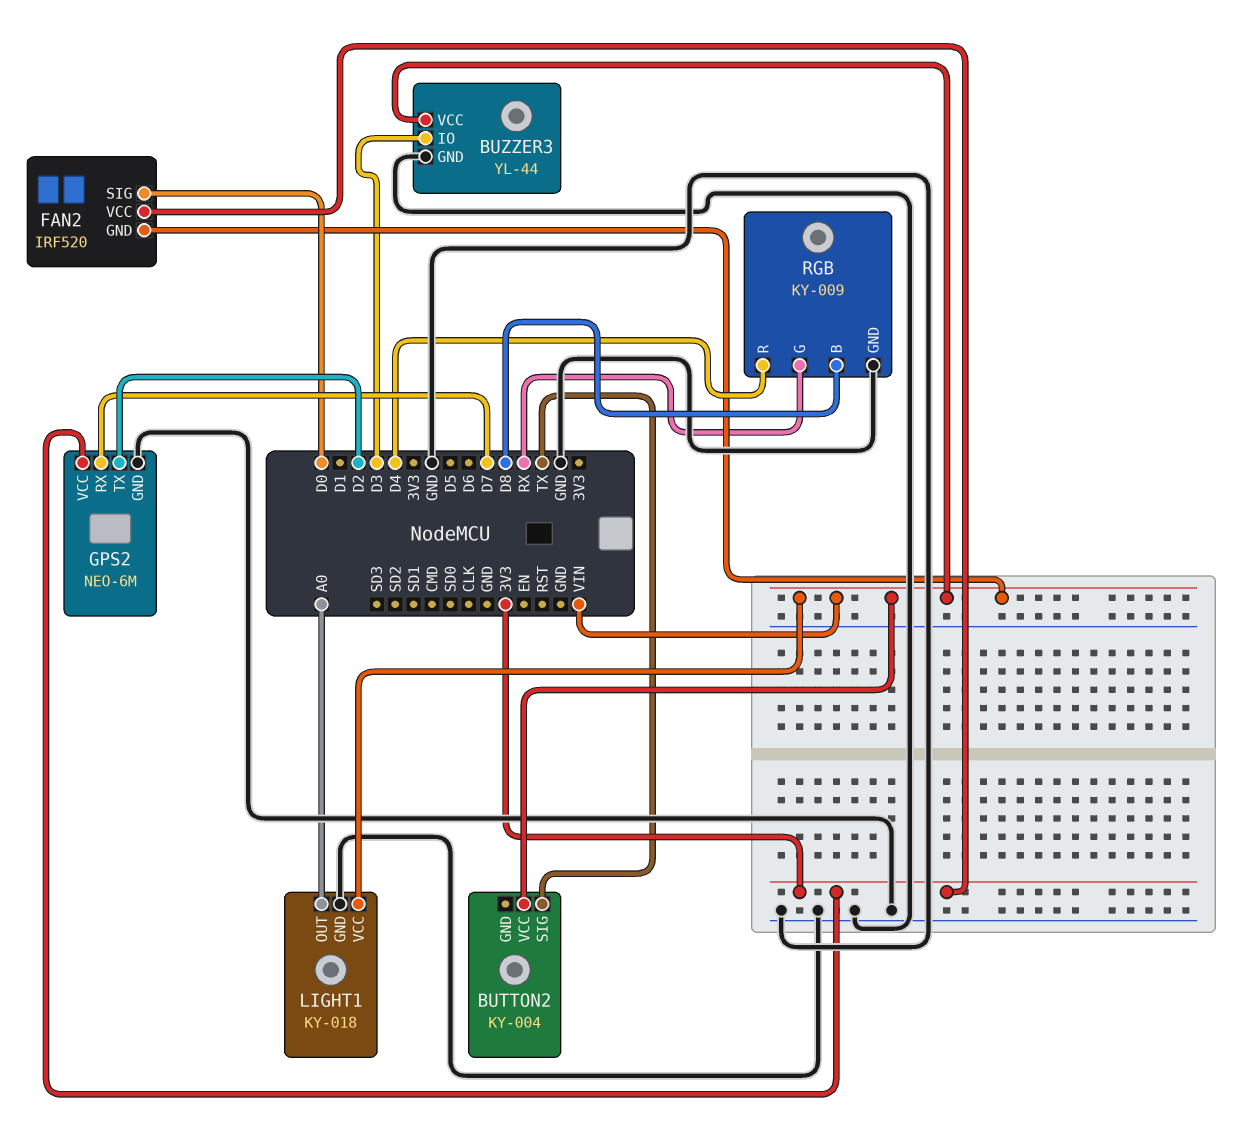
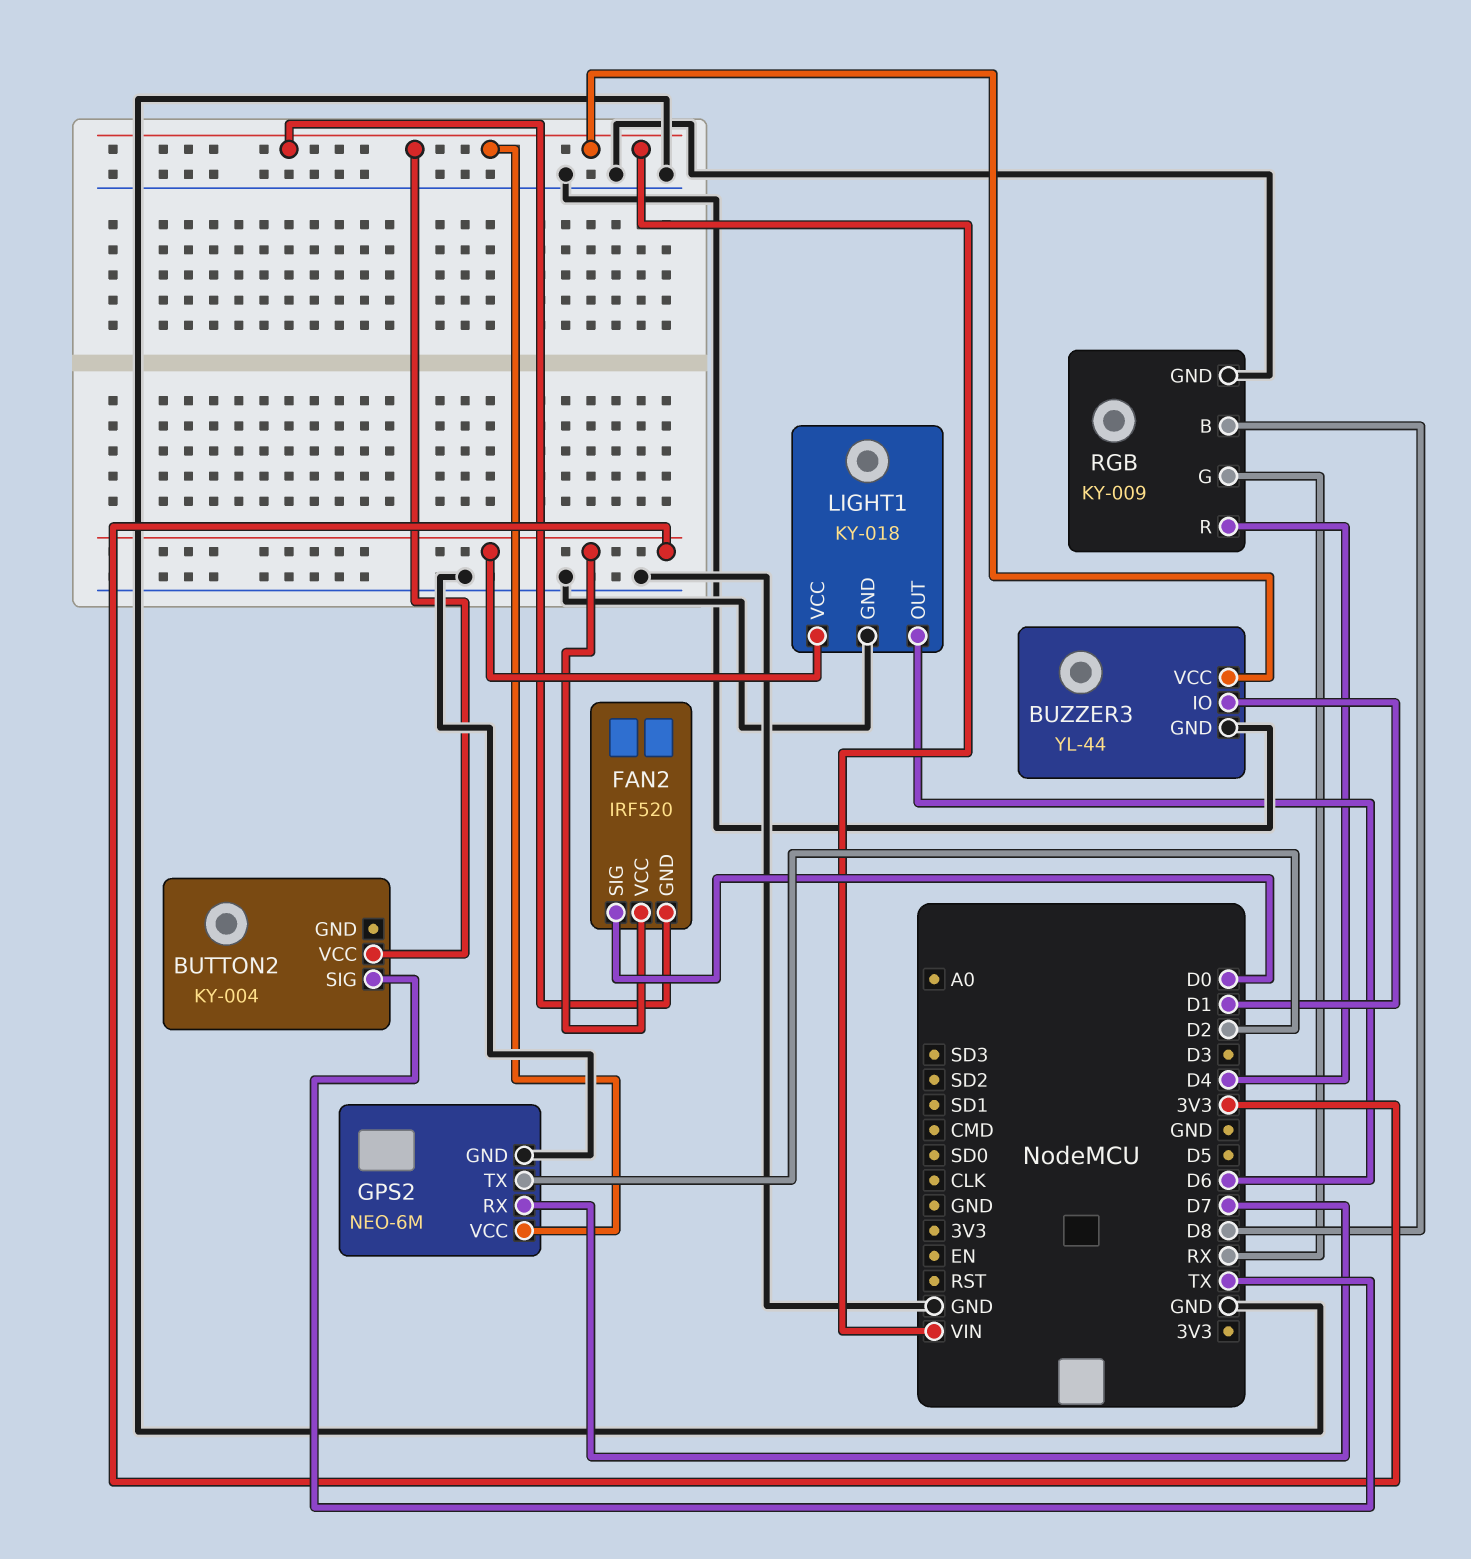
BUZZER3 pin IO: D3 -> D1
GPS2 pin VCC: 3V3 -> VIN
LIGHT1 pin OUT: A0 -> D6
LIGHT1 pin VCC: VIN -> 3V3

